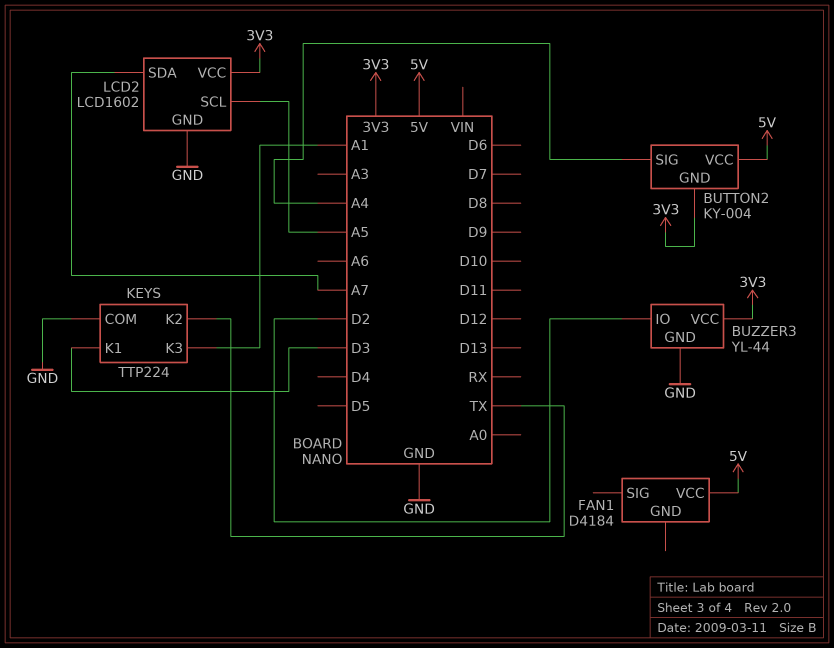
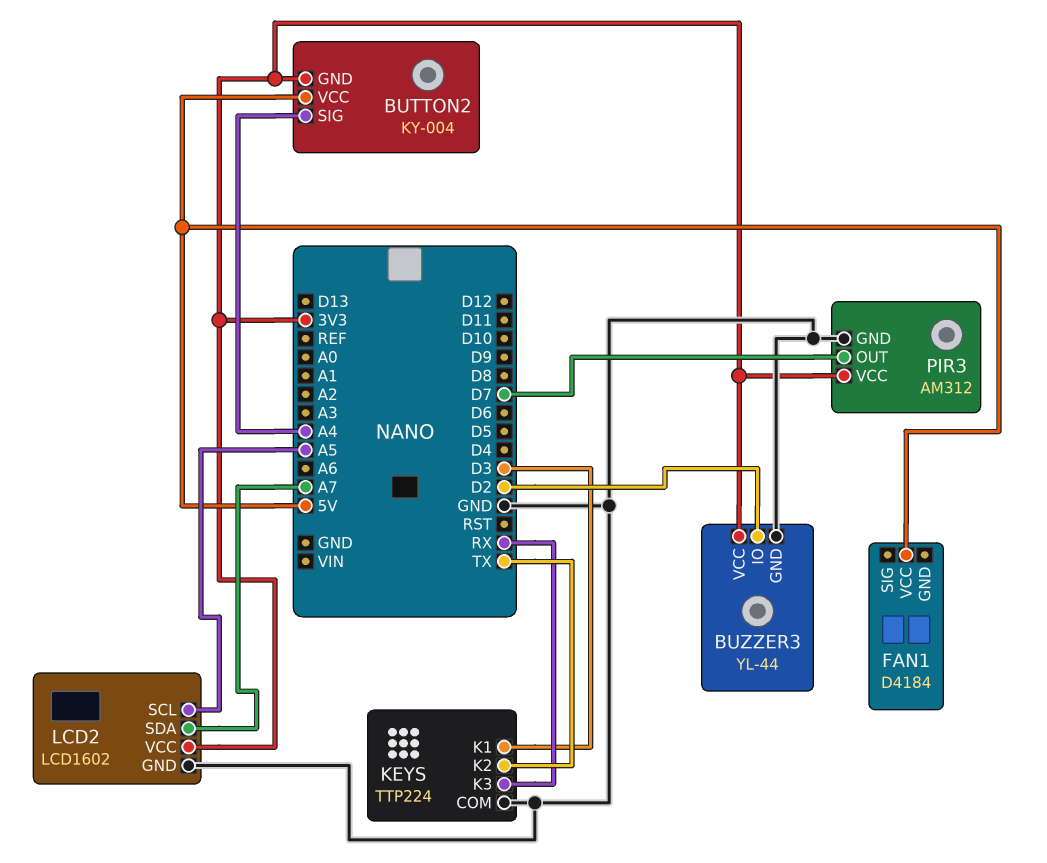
KEYS pin K3: A1 -> RX
PIR3: none -> AM312
PIR3 pin GND: none -> GND
PIR3 pin OUT: none -> D7
PIR3 pin VCC: none -> 3V3

